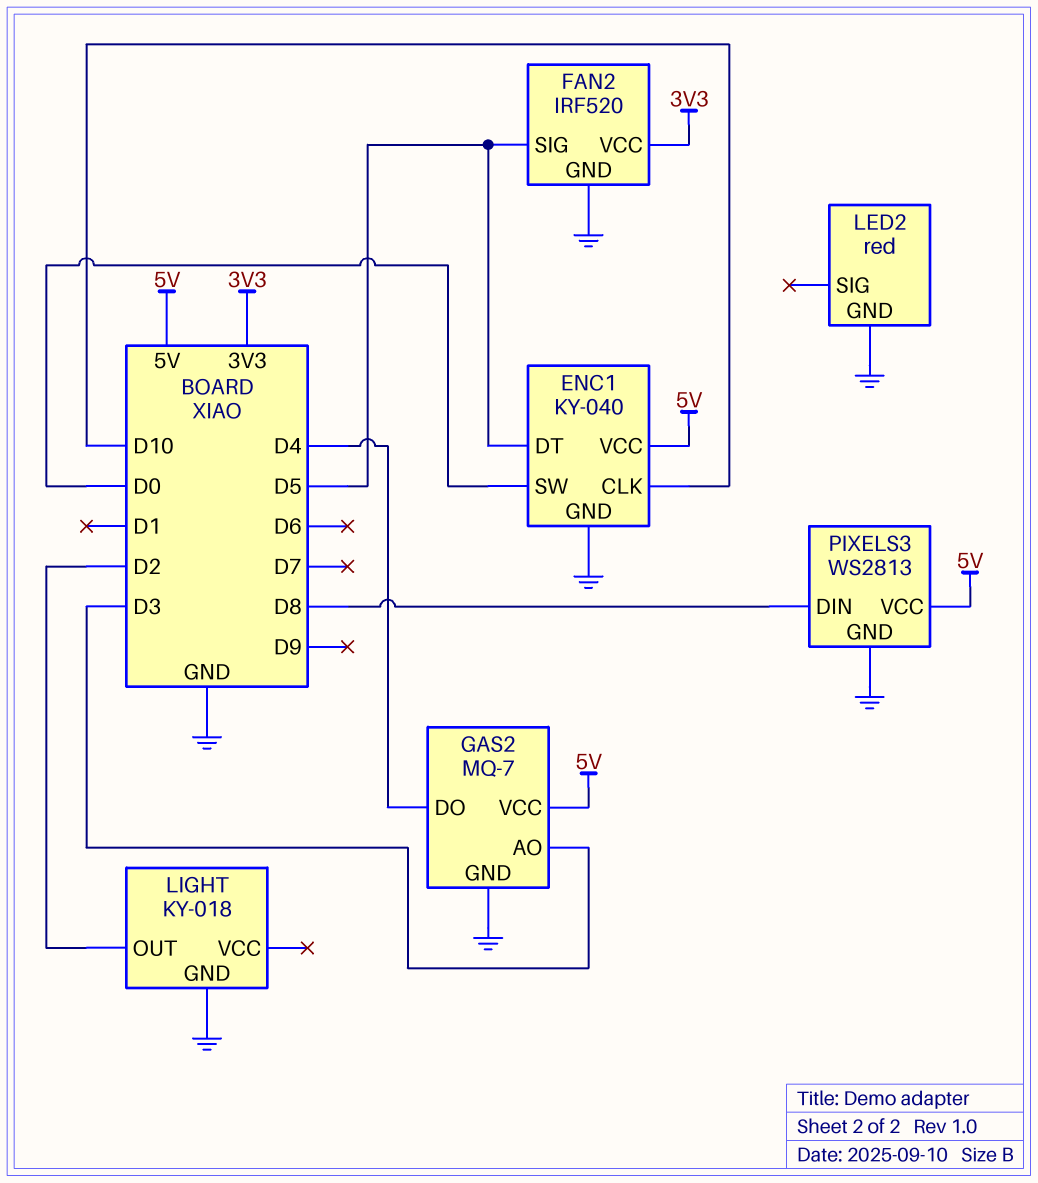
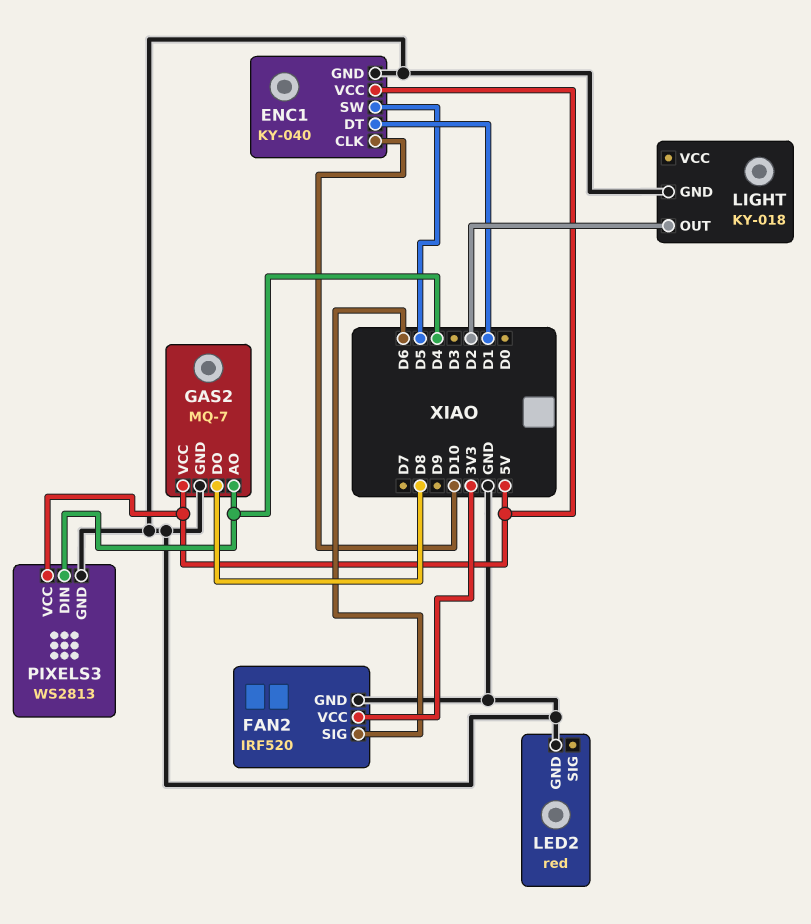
ENC1 pin DT: D5 -> D1
ENC1 pin SW: D0 -> D5
FAN2 pin SIG: D5 -> D6
GAS2 pin AO: D3 -> D4
GAS2 pin DO: D4 -> D8
PIXELS3 pin DIN: D8 -> D4

